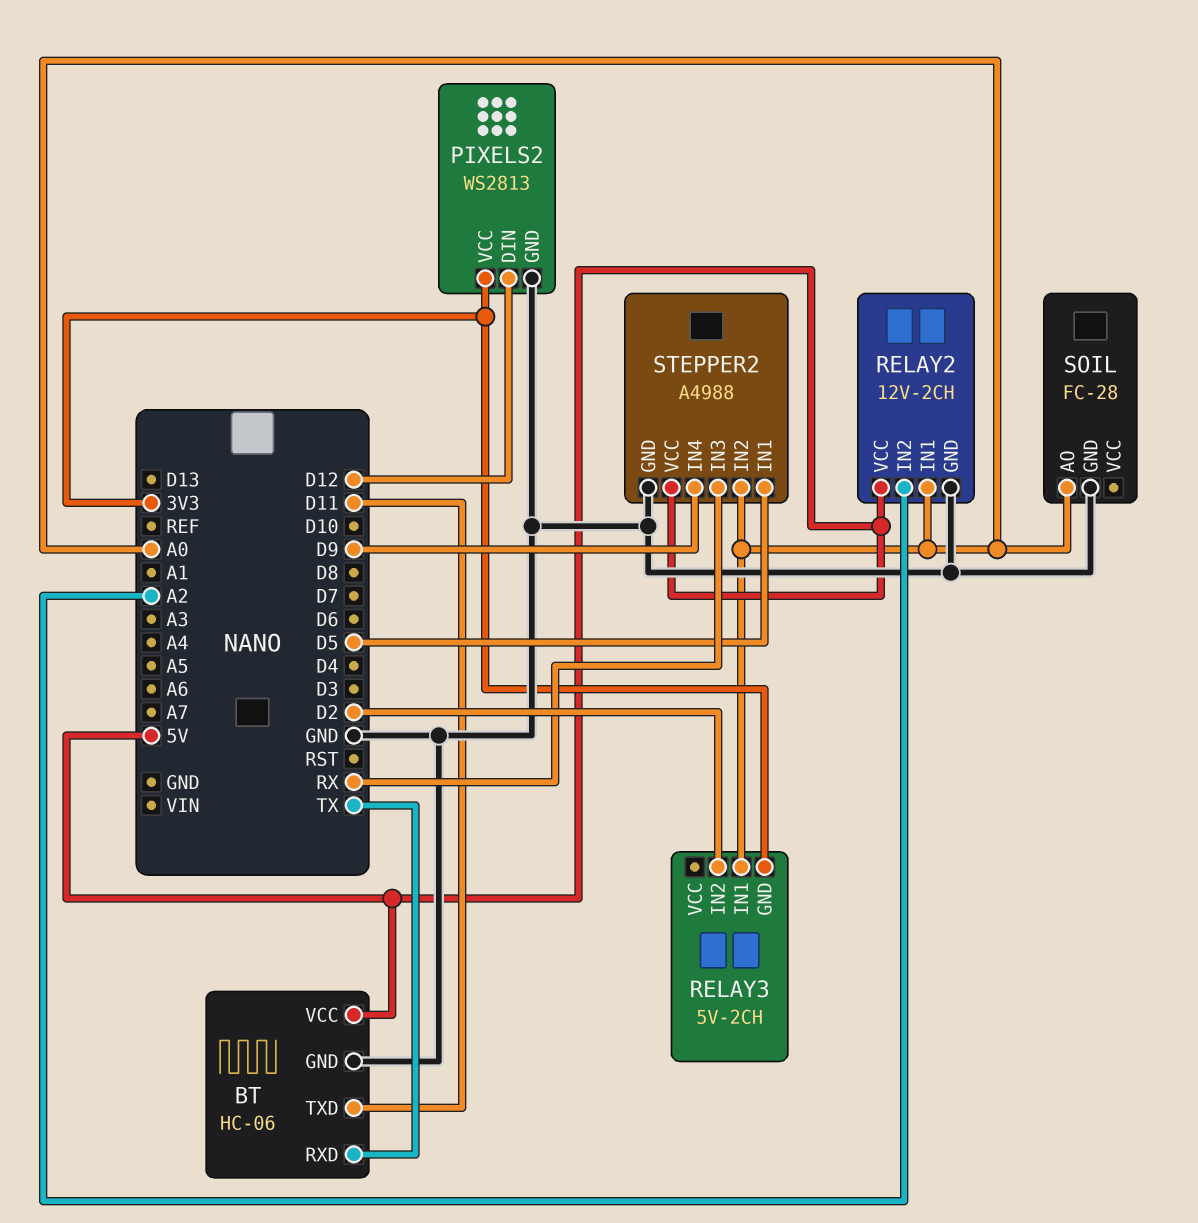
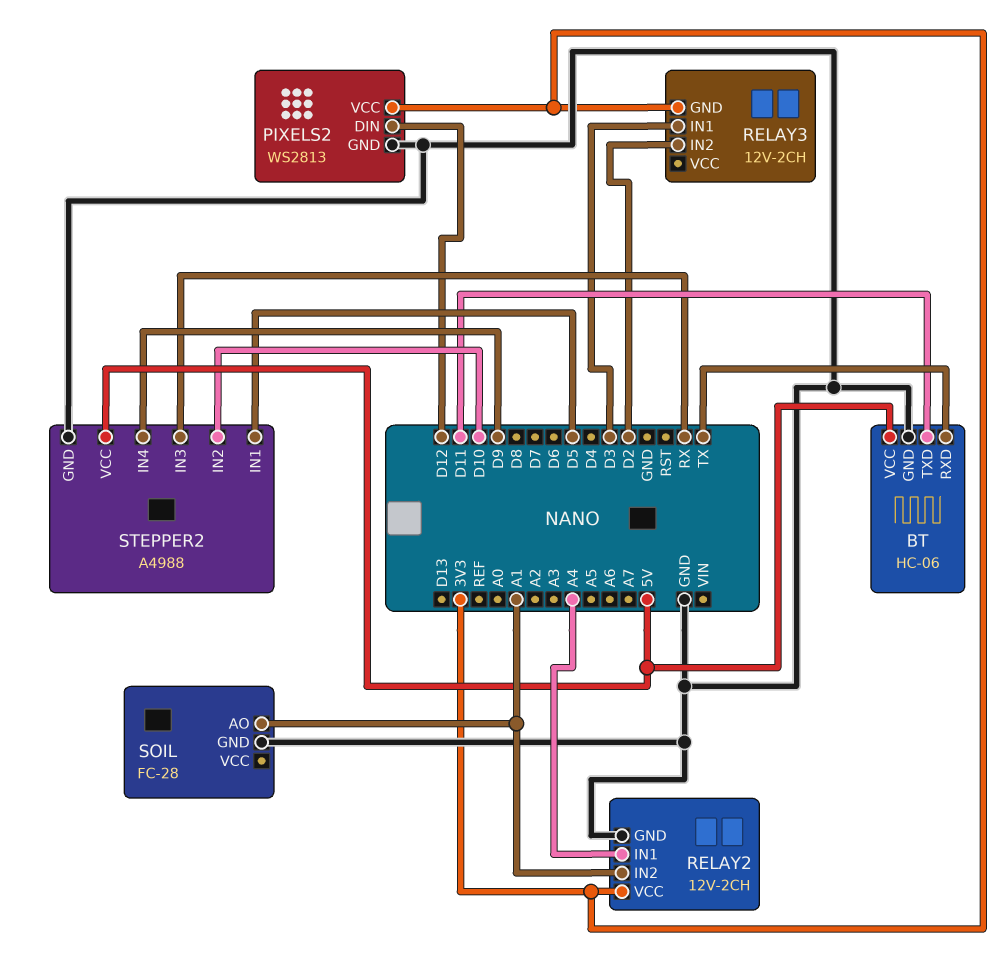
RELAY2 pin IN1: A0 -> A4
RELAY2 pin IN2: A2 -> A1
RELAY2 pin VCC: 5V -> 3V3
RELAY3: 5V-2CH -> 12V-2CH
RELAY3 pin IN1: A0 -> D3
SOIL pin AO: A0 -> A1
STEPPER2 pin IN2: A0 -> D10

